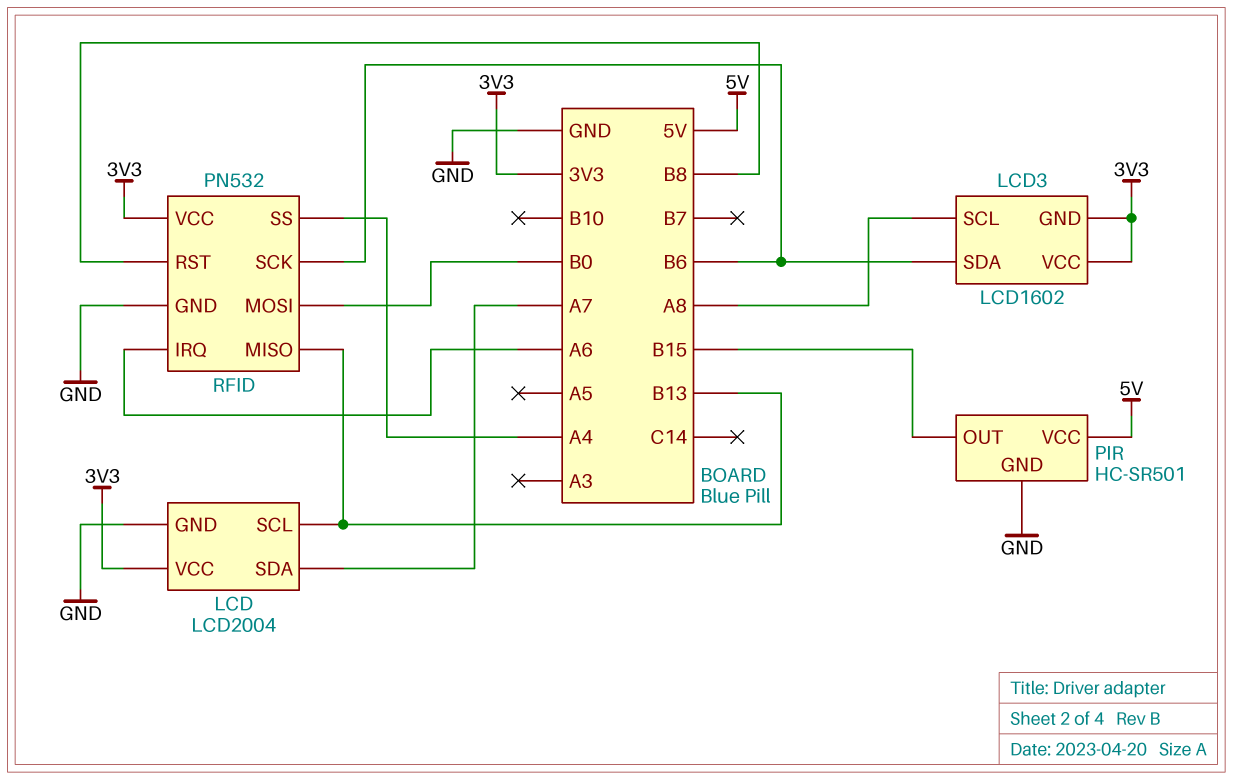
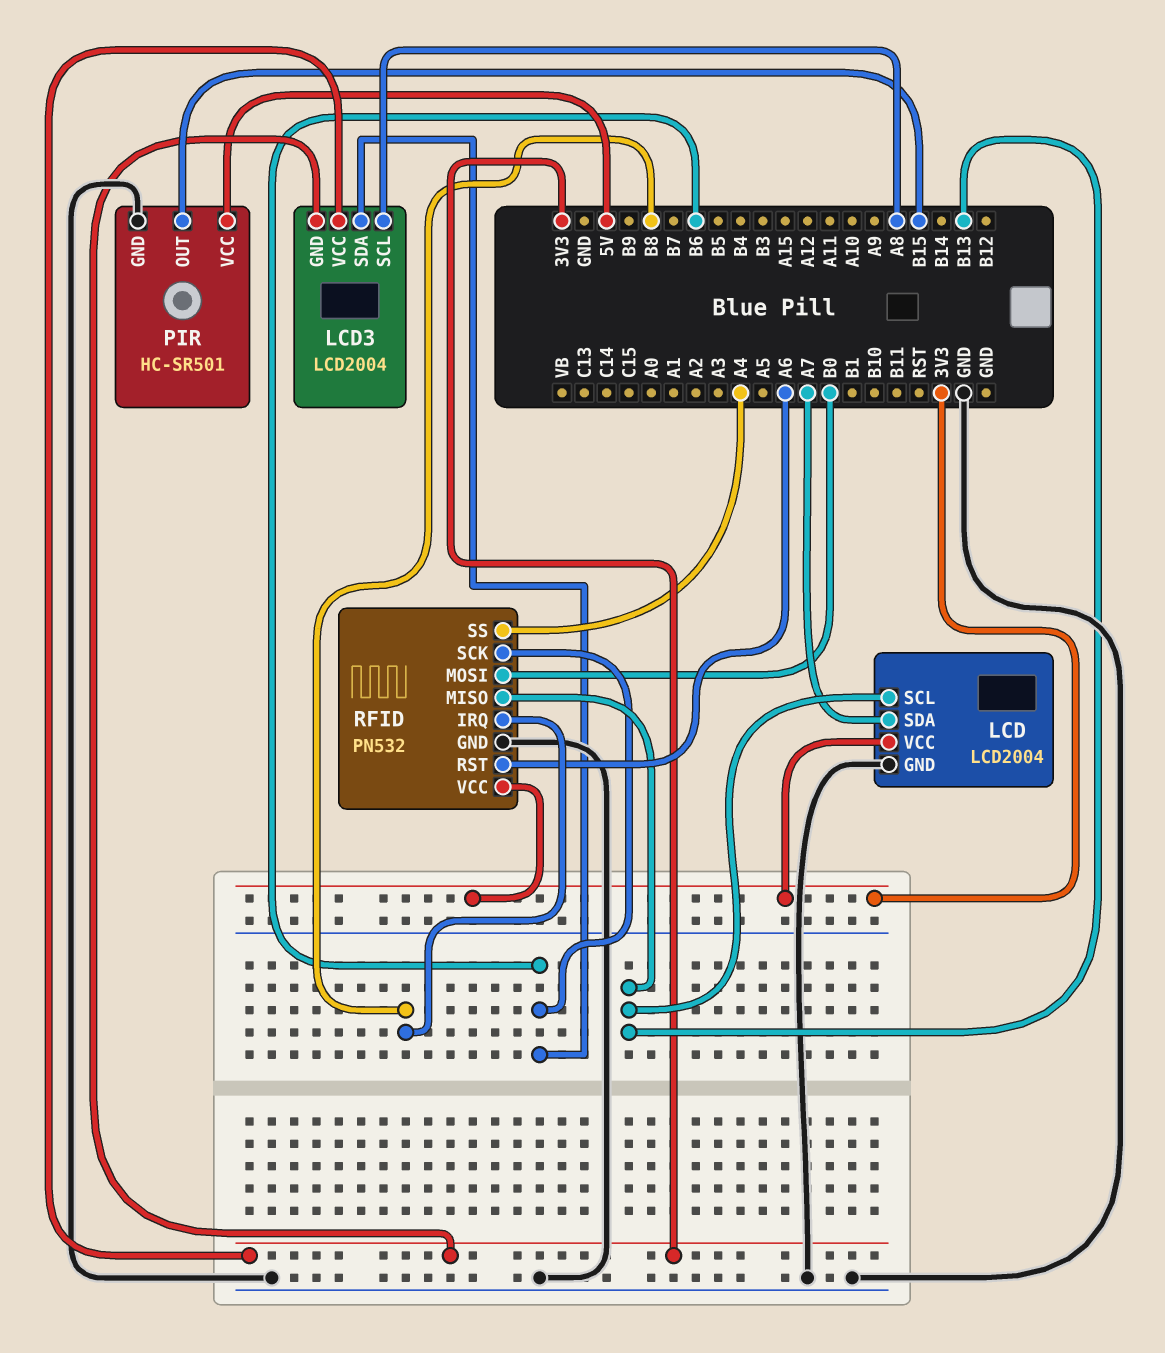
LCD3: LCD1602 -> LCD2004
RFID pin IRQ: A6 -> B8
RFID pin RST: B8 -> A6

